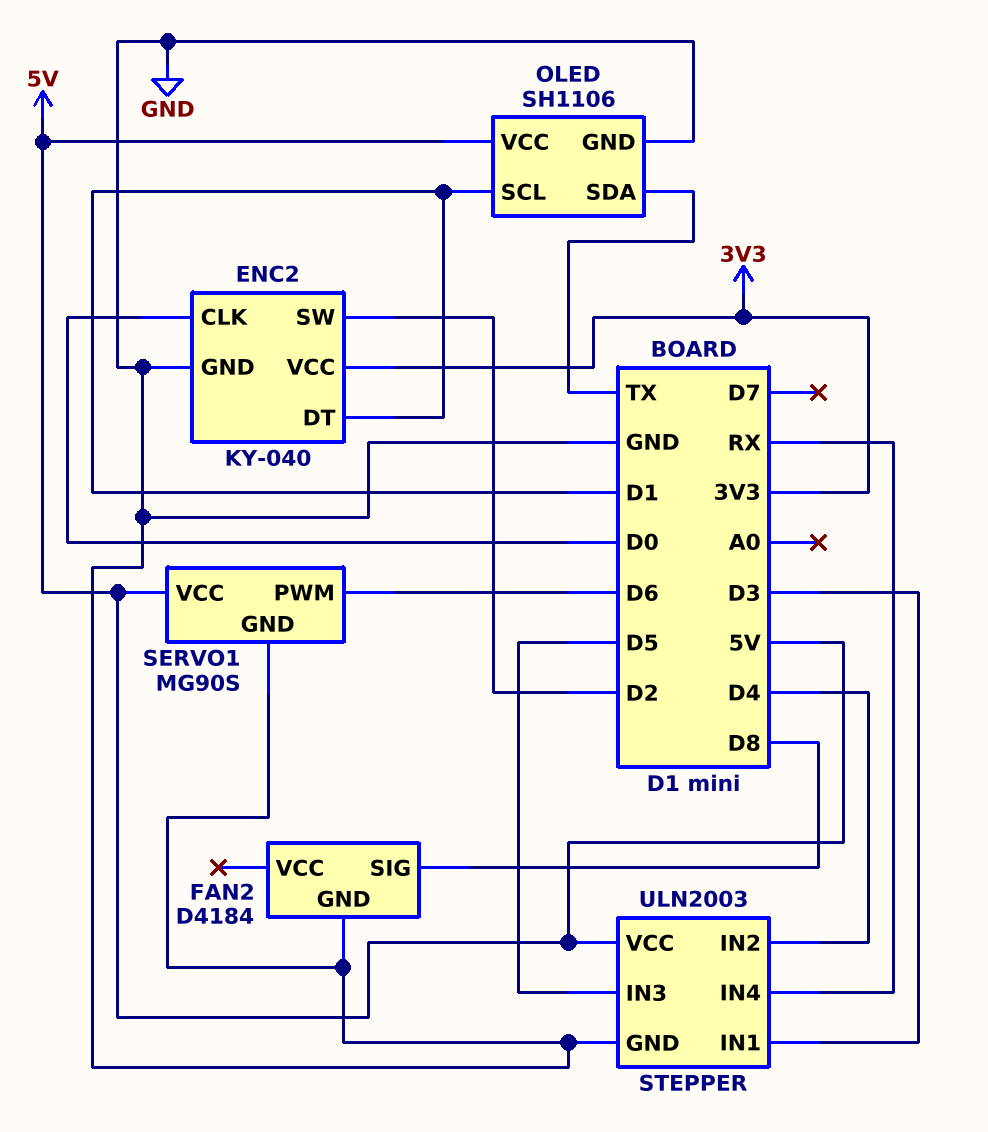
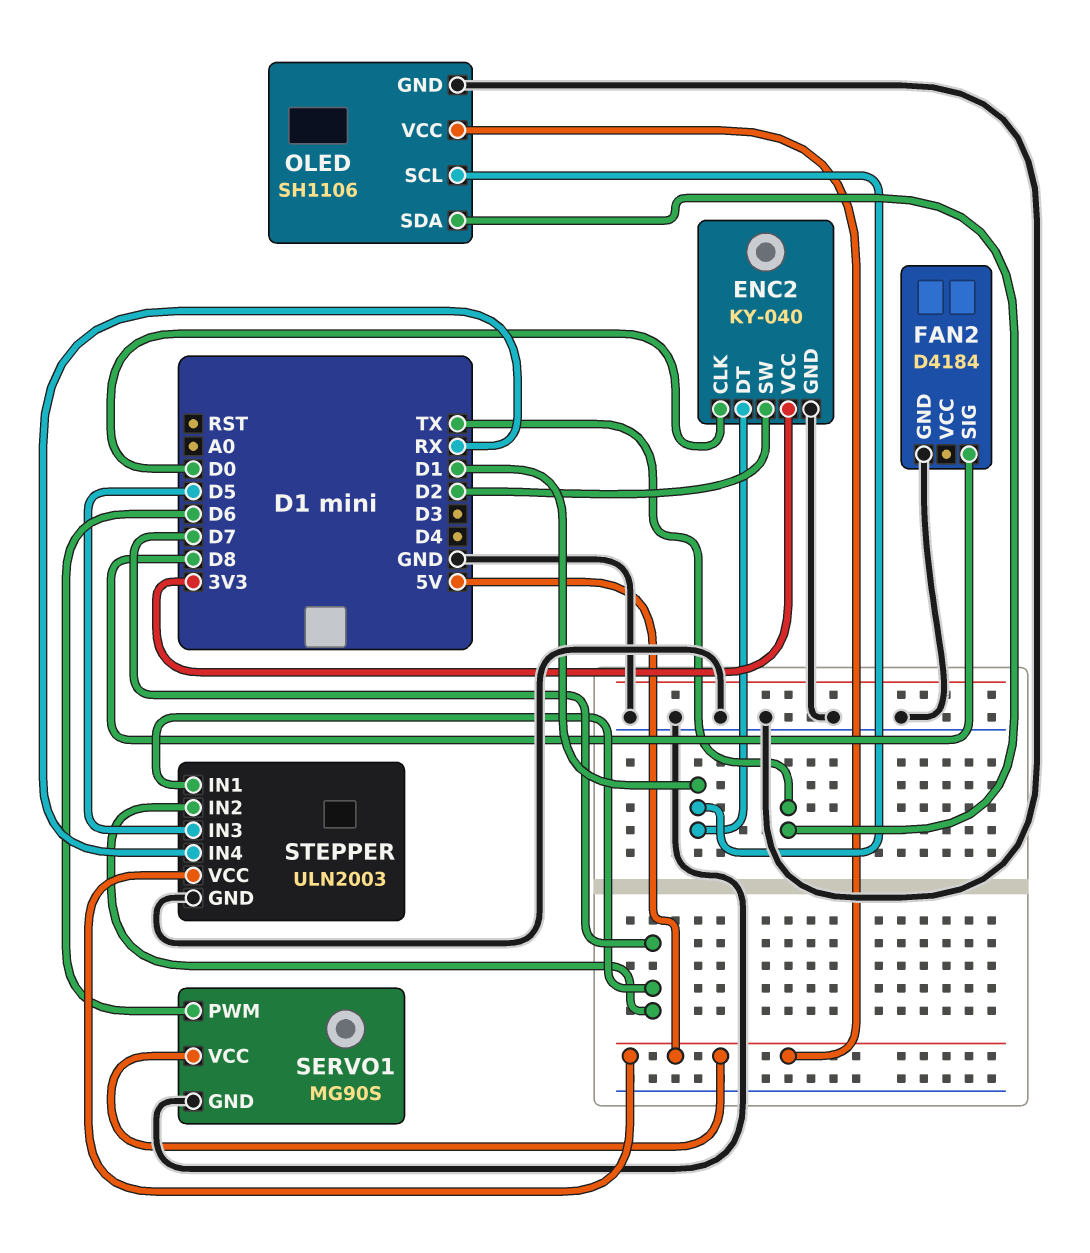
STEPPER pin IN1: D3 -> D7
STEPPER pin IN2: D4 -> D7

